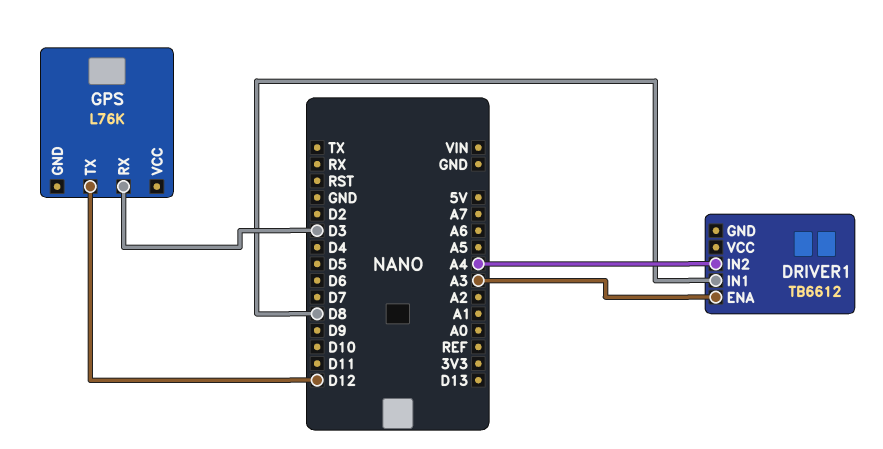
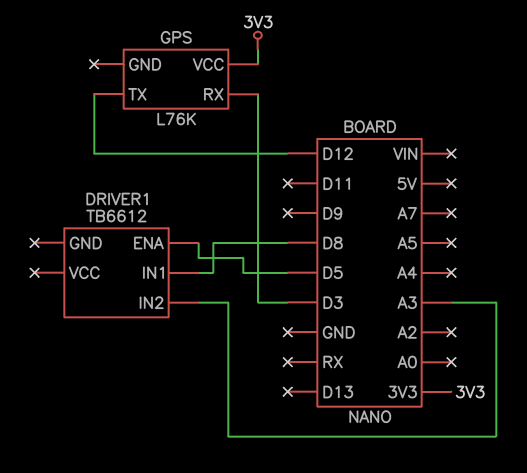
DRIVER1 pin ENA: A3 -> D5
DRIVER1 pin IN2: A4 -> A3
GPS pin VCC: none -> 3V3

